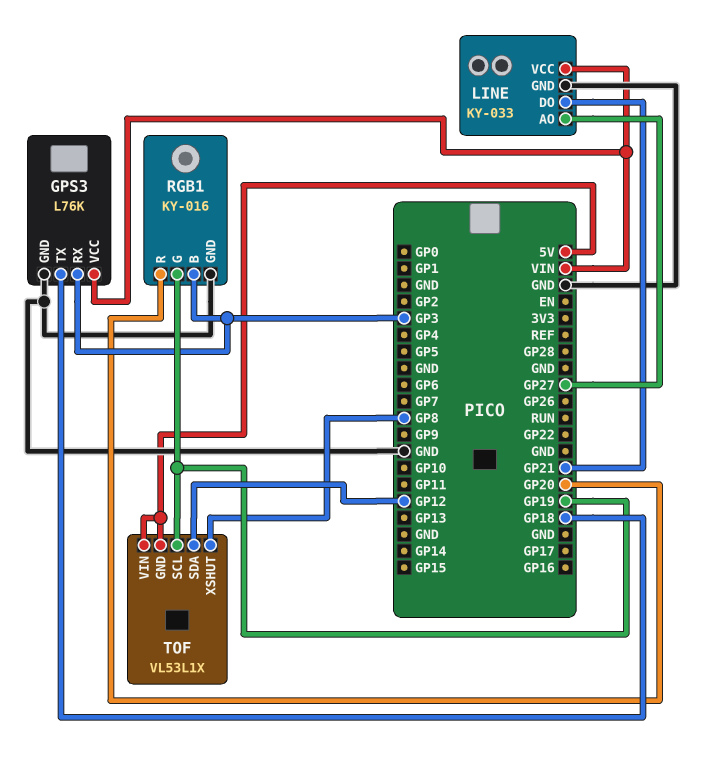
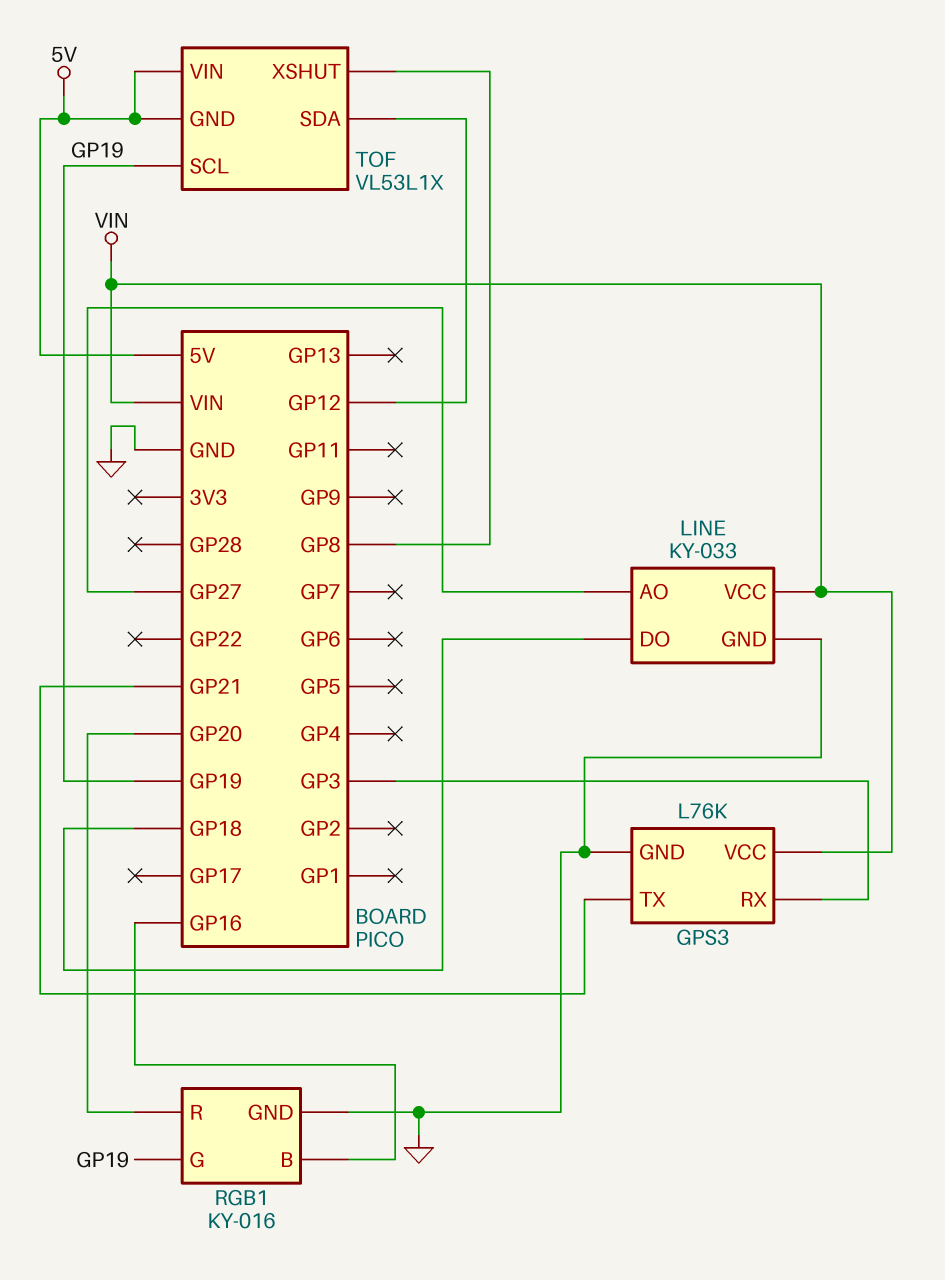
GPS3 pin TX: GP18 -> GP21
LINE pin DO: GP21 -> GP18
RGB1 pin B: GP3 -> GP16

